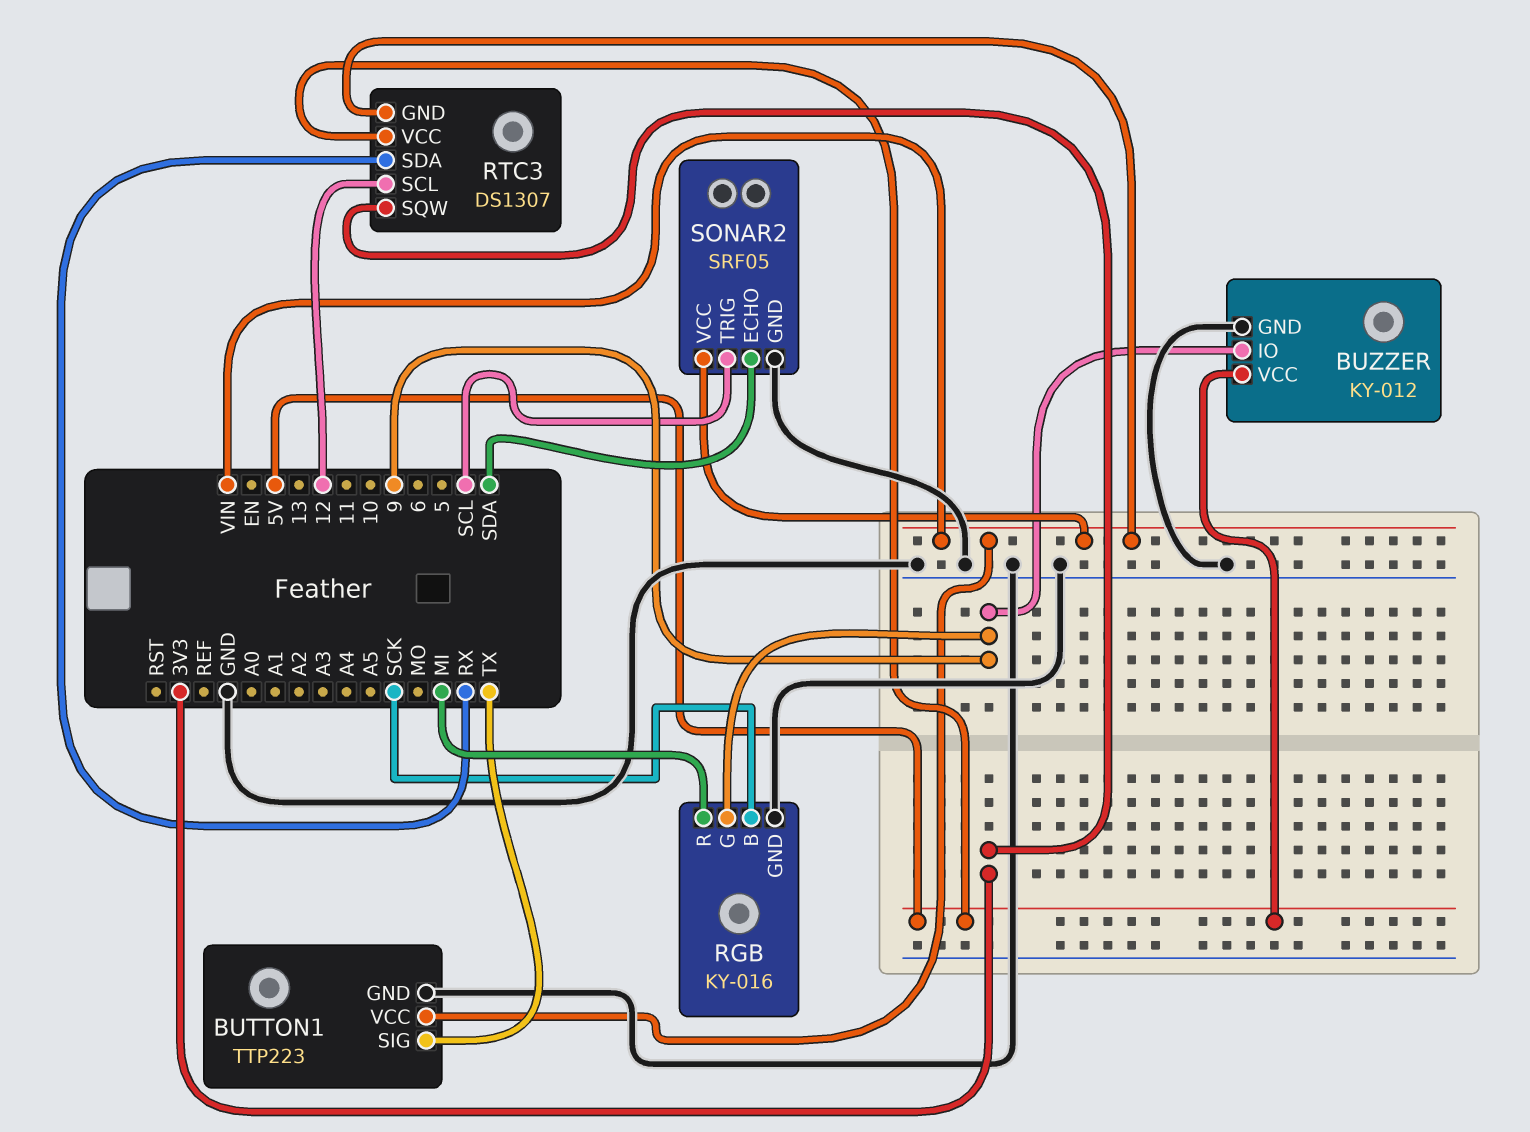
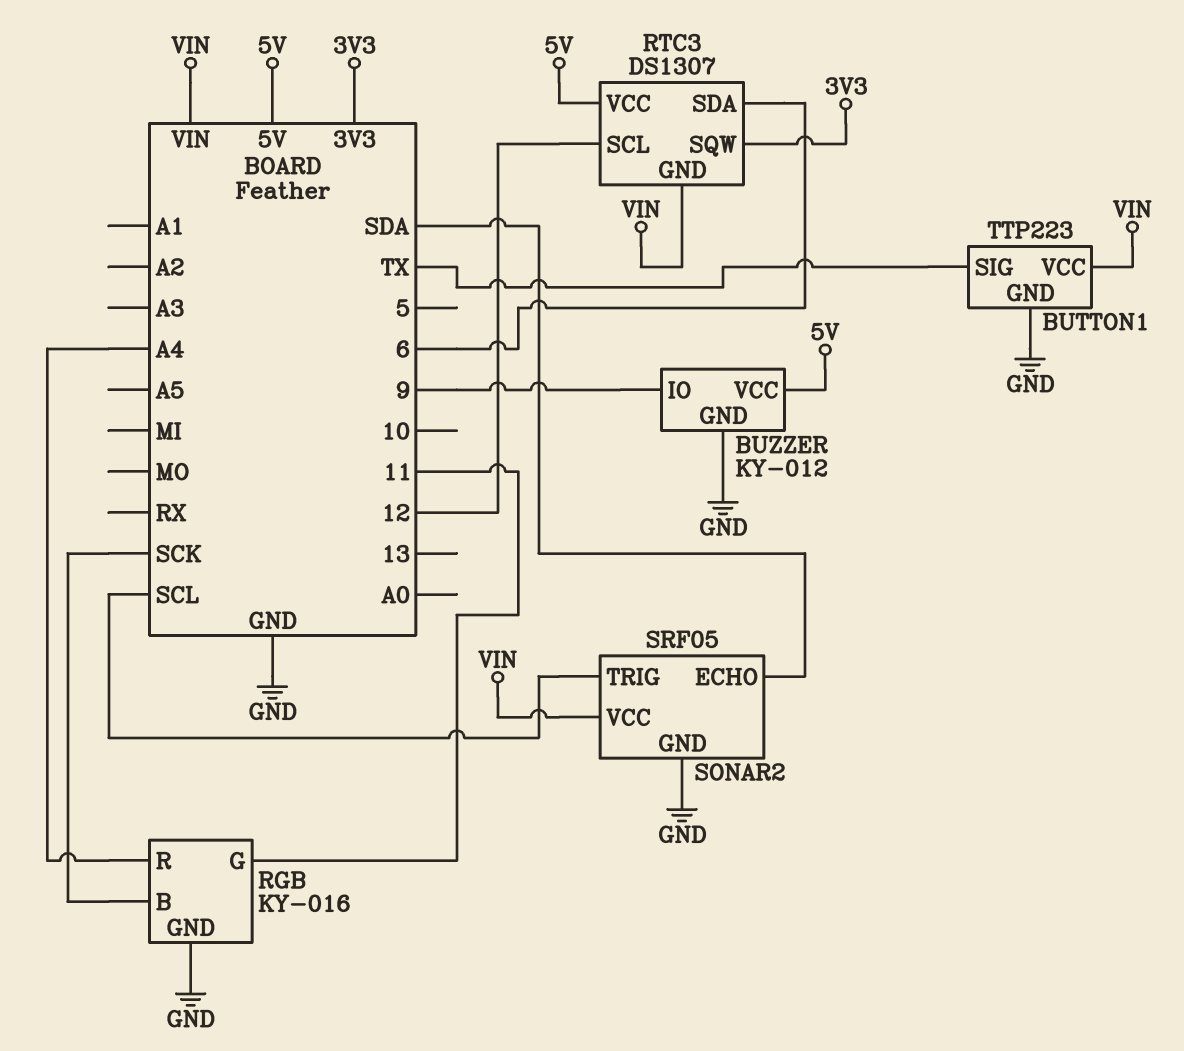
RGB pin G: 9 -> 11
RGB pin R: MI -> A4
RTC3 pin SDA: RX -> 6

